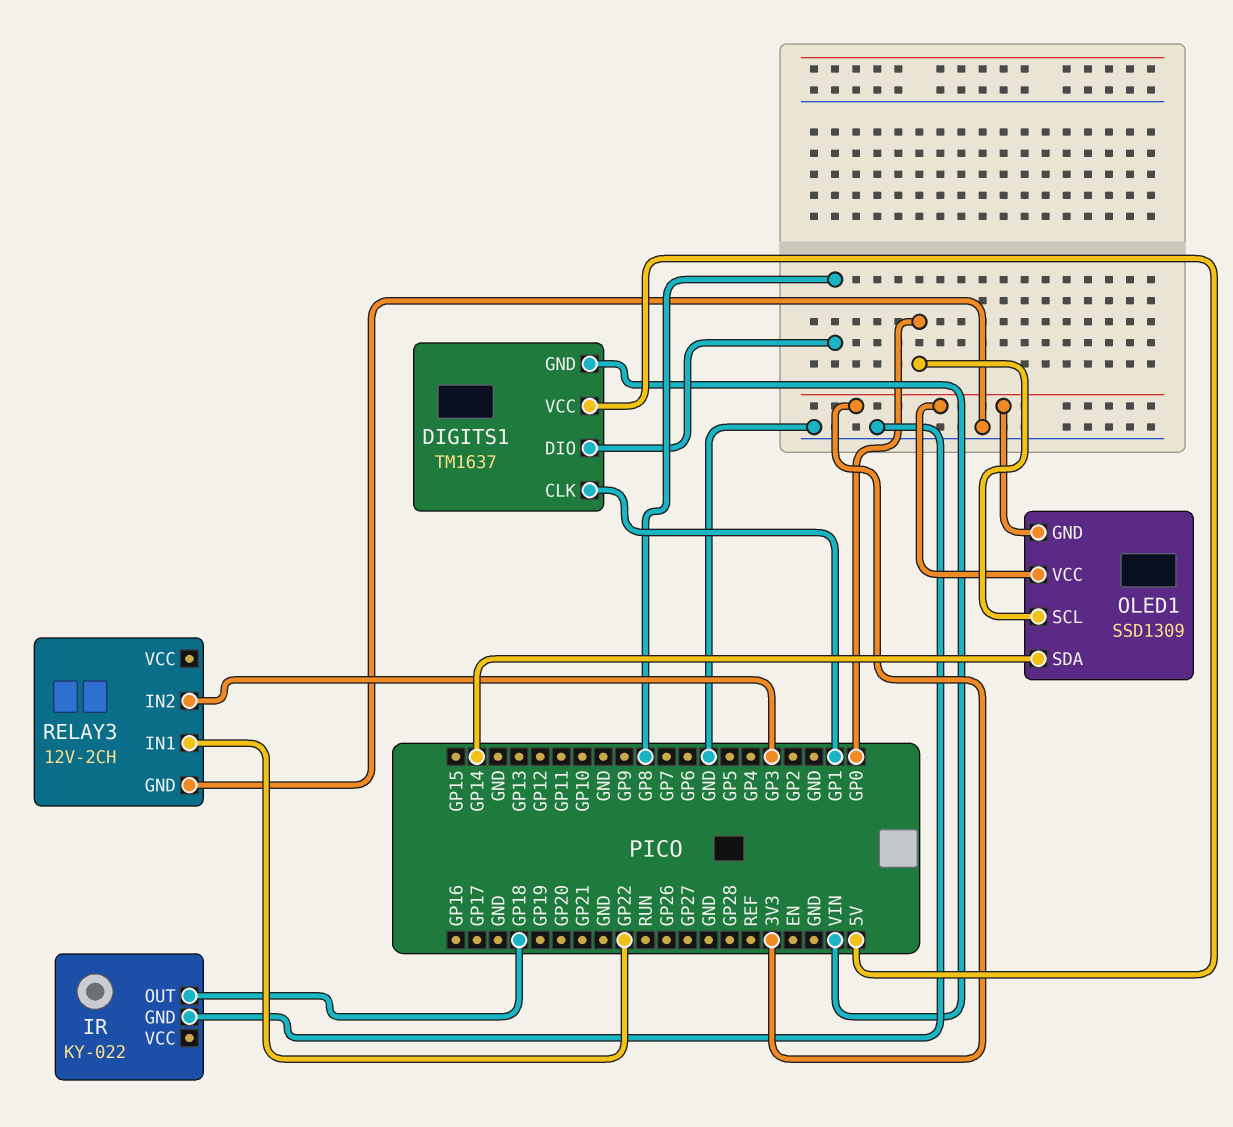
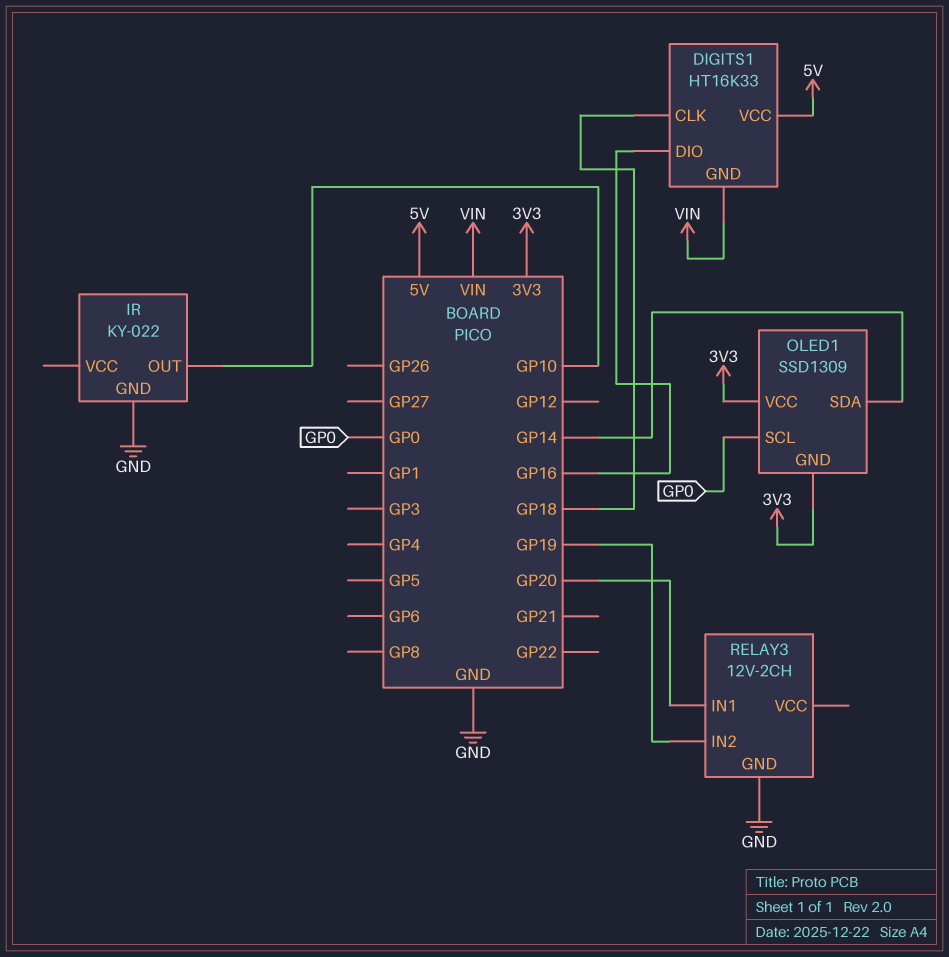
DIGITS1: TM1637 -> HT16K33
DIGITS1 pin CLK: GP1 -> GP18
DIGITS1 pin DIO: GP8 -> GP16
IR pin OUT: GP18 -> GP10
RELAY3 pin IN1: GP22 -> GP20
RELAY3 pin IN2: GP3 -> GP19

